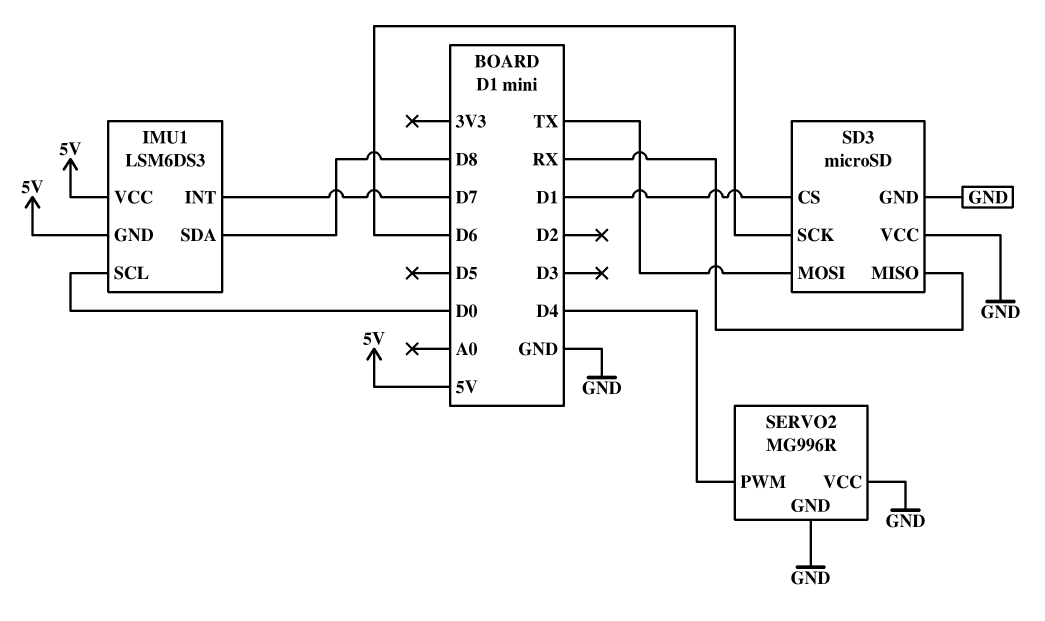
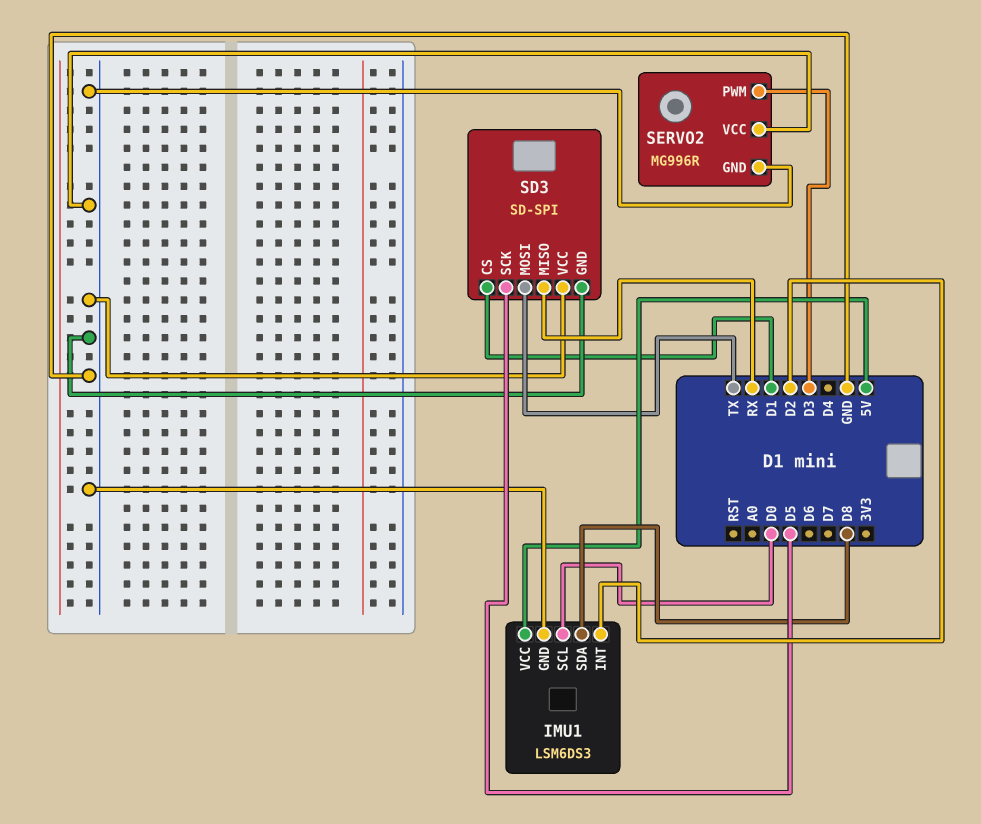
IMU1 pin GND: 5V -> GND
IMU1 pin INT: D7 -> D2
SD3: microSD -> SD-SPI
SD3 pin SCK: D6 -> D5
SERVO2 pin PWM: D4 -> D3

